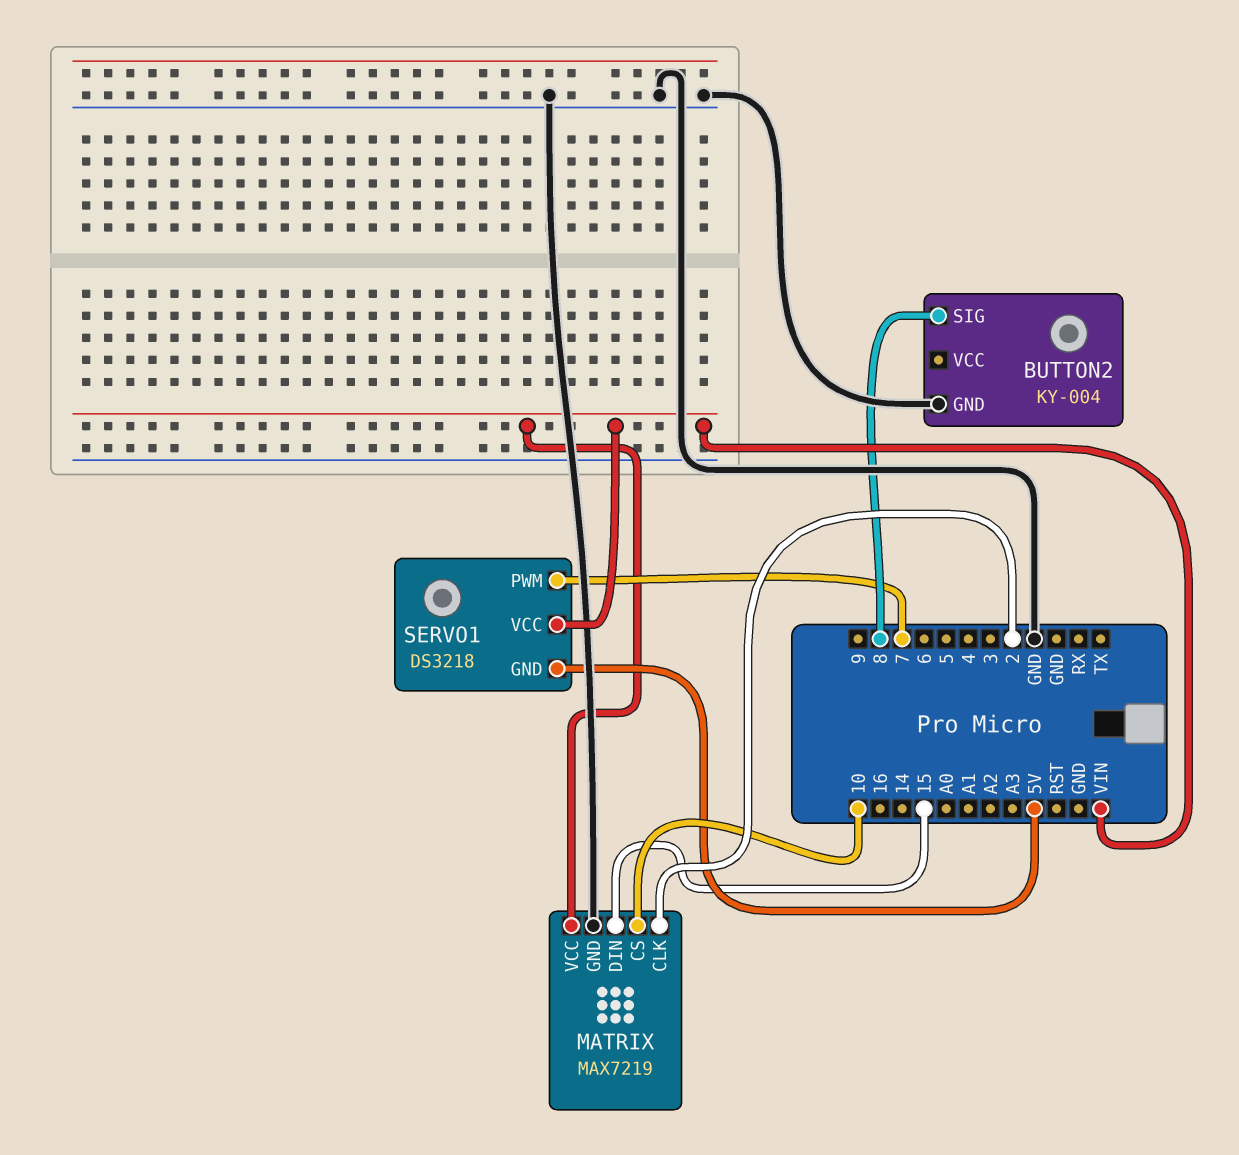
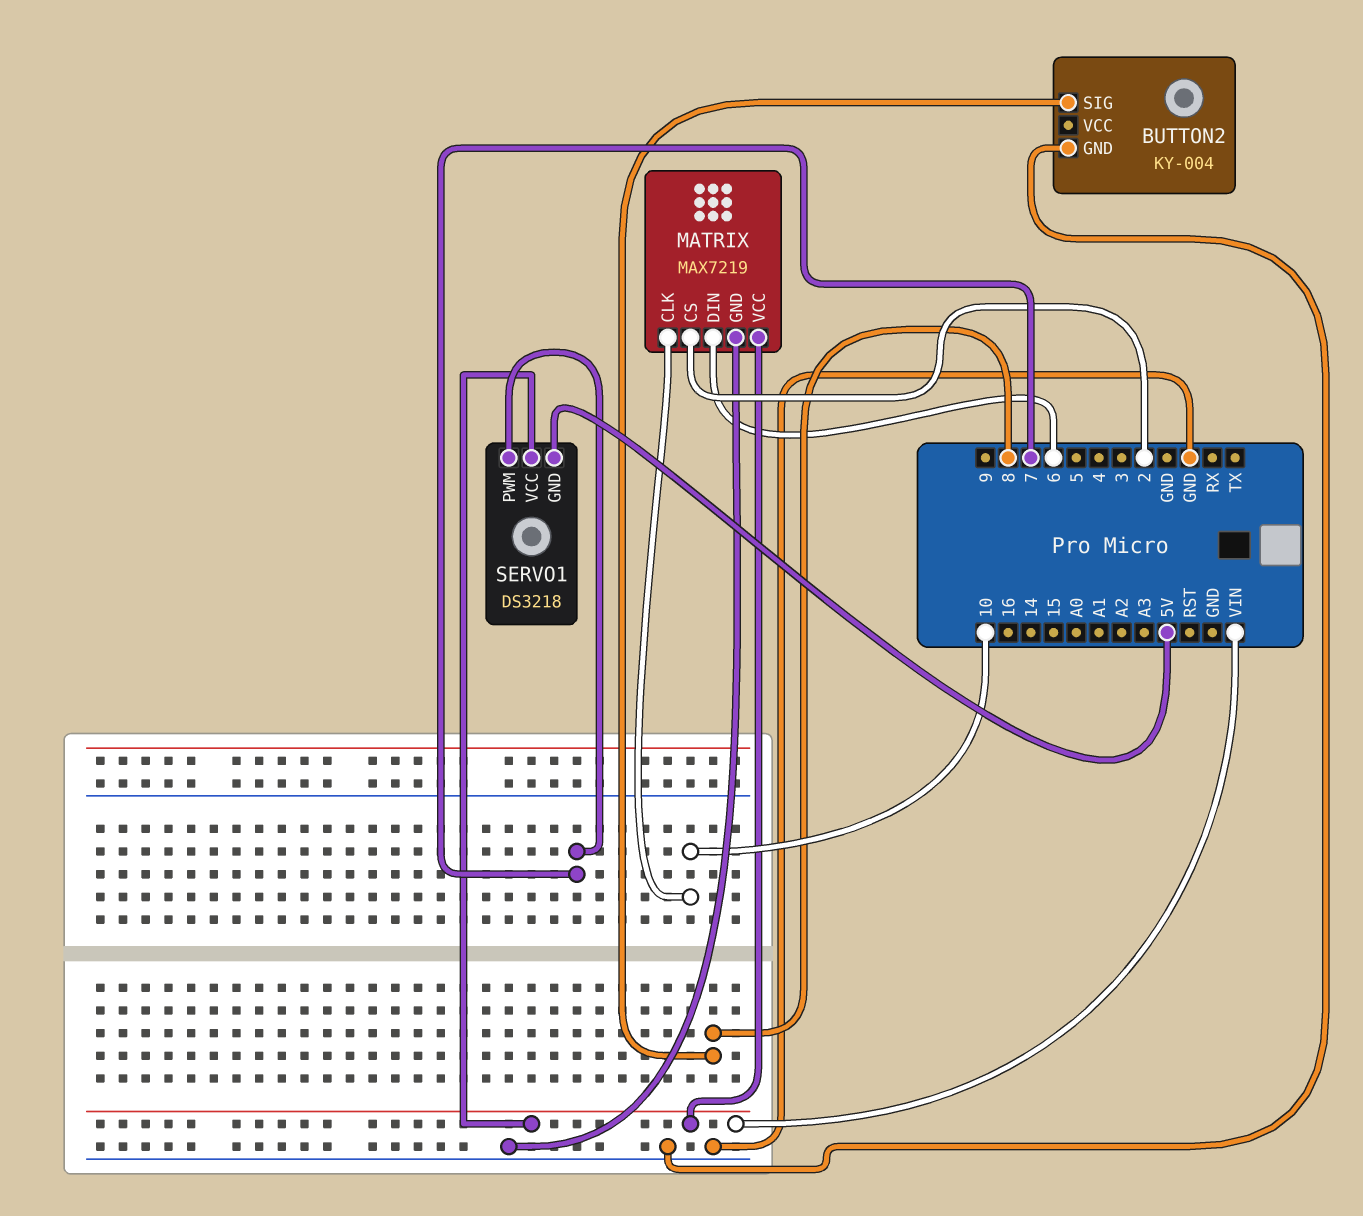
MATRIX pin CLK: 2 -> 10
MATRIX pin CS: 10 -> 2
MATRIX pin DIN: 15 -> 6

